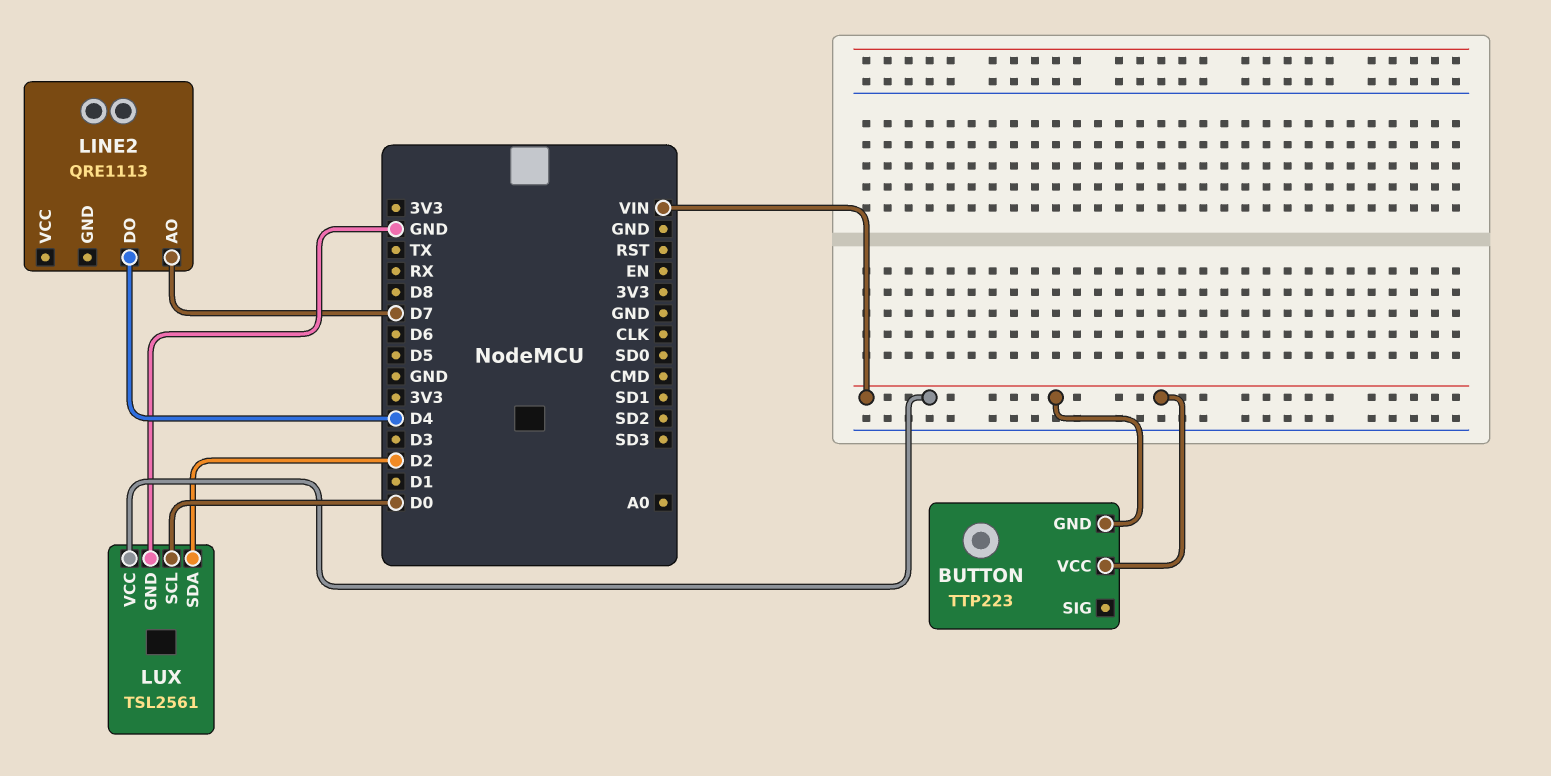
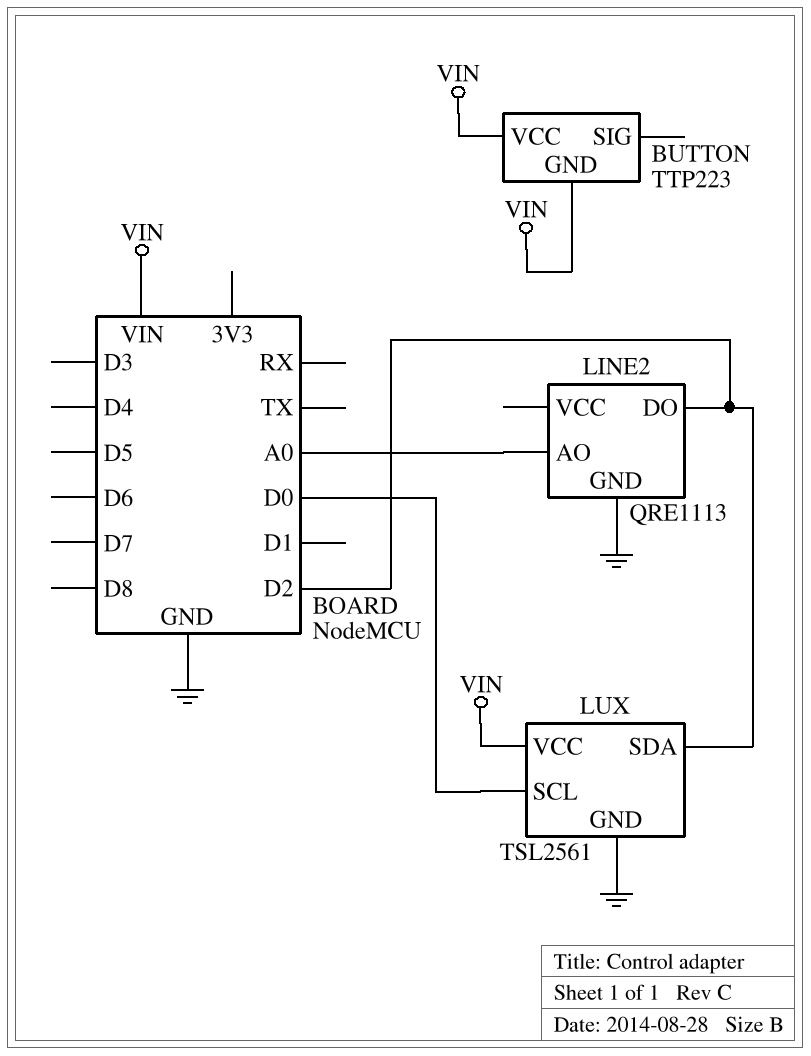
LINE2 pin AO: D7 -> A0
LINE2 pin DO: D4 -> D2
LINE2 pin GND: none -> GND

